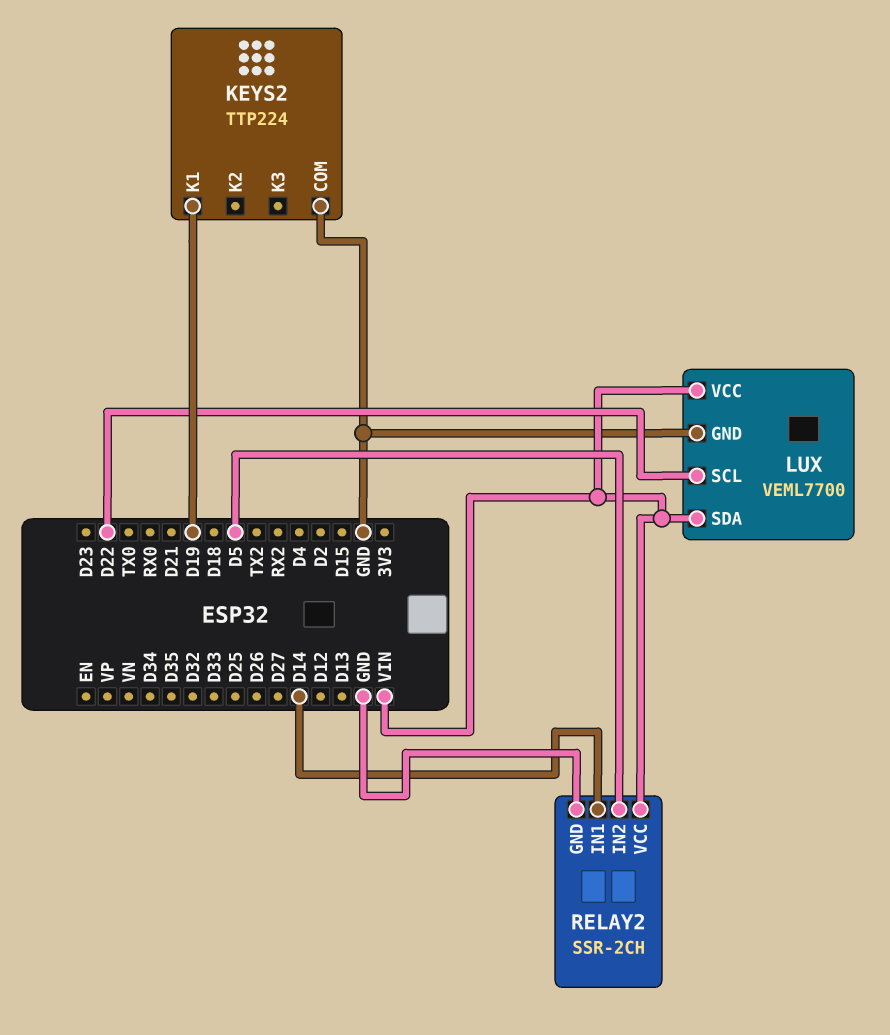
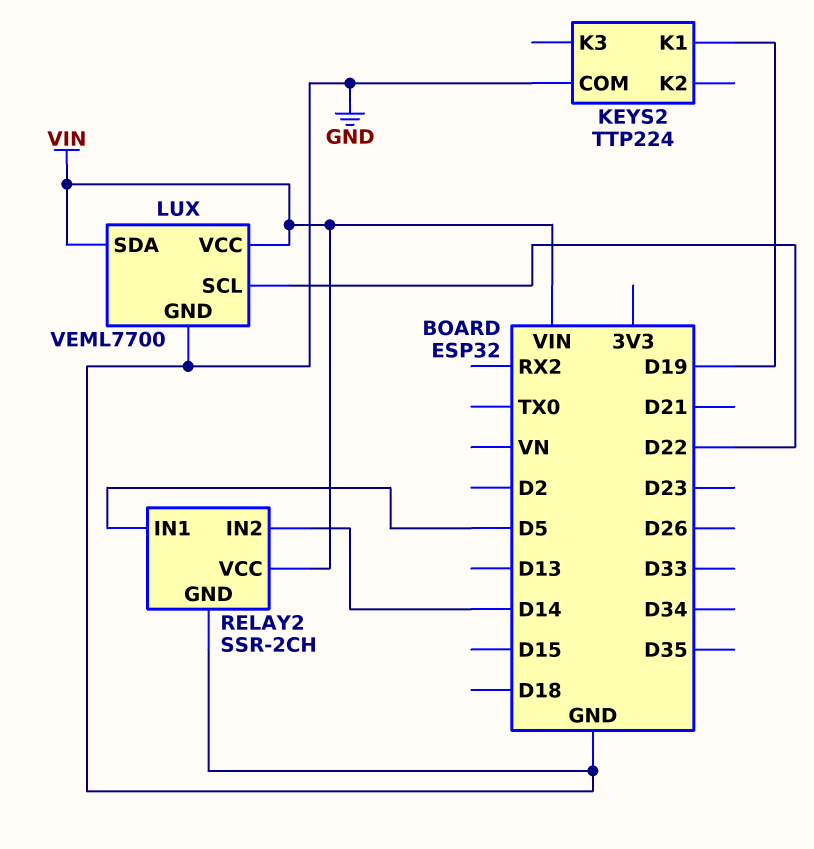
RELAY2 pin IN1: D14 -> D5
RELAY2 pin IN2: D5 -> D14

